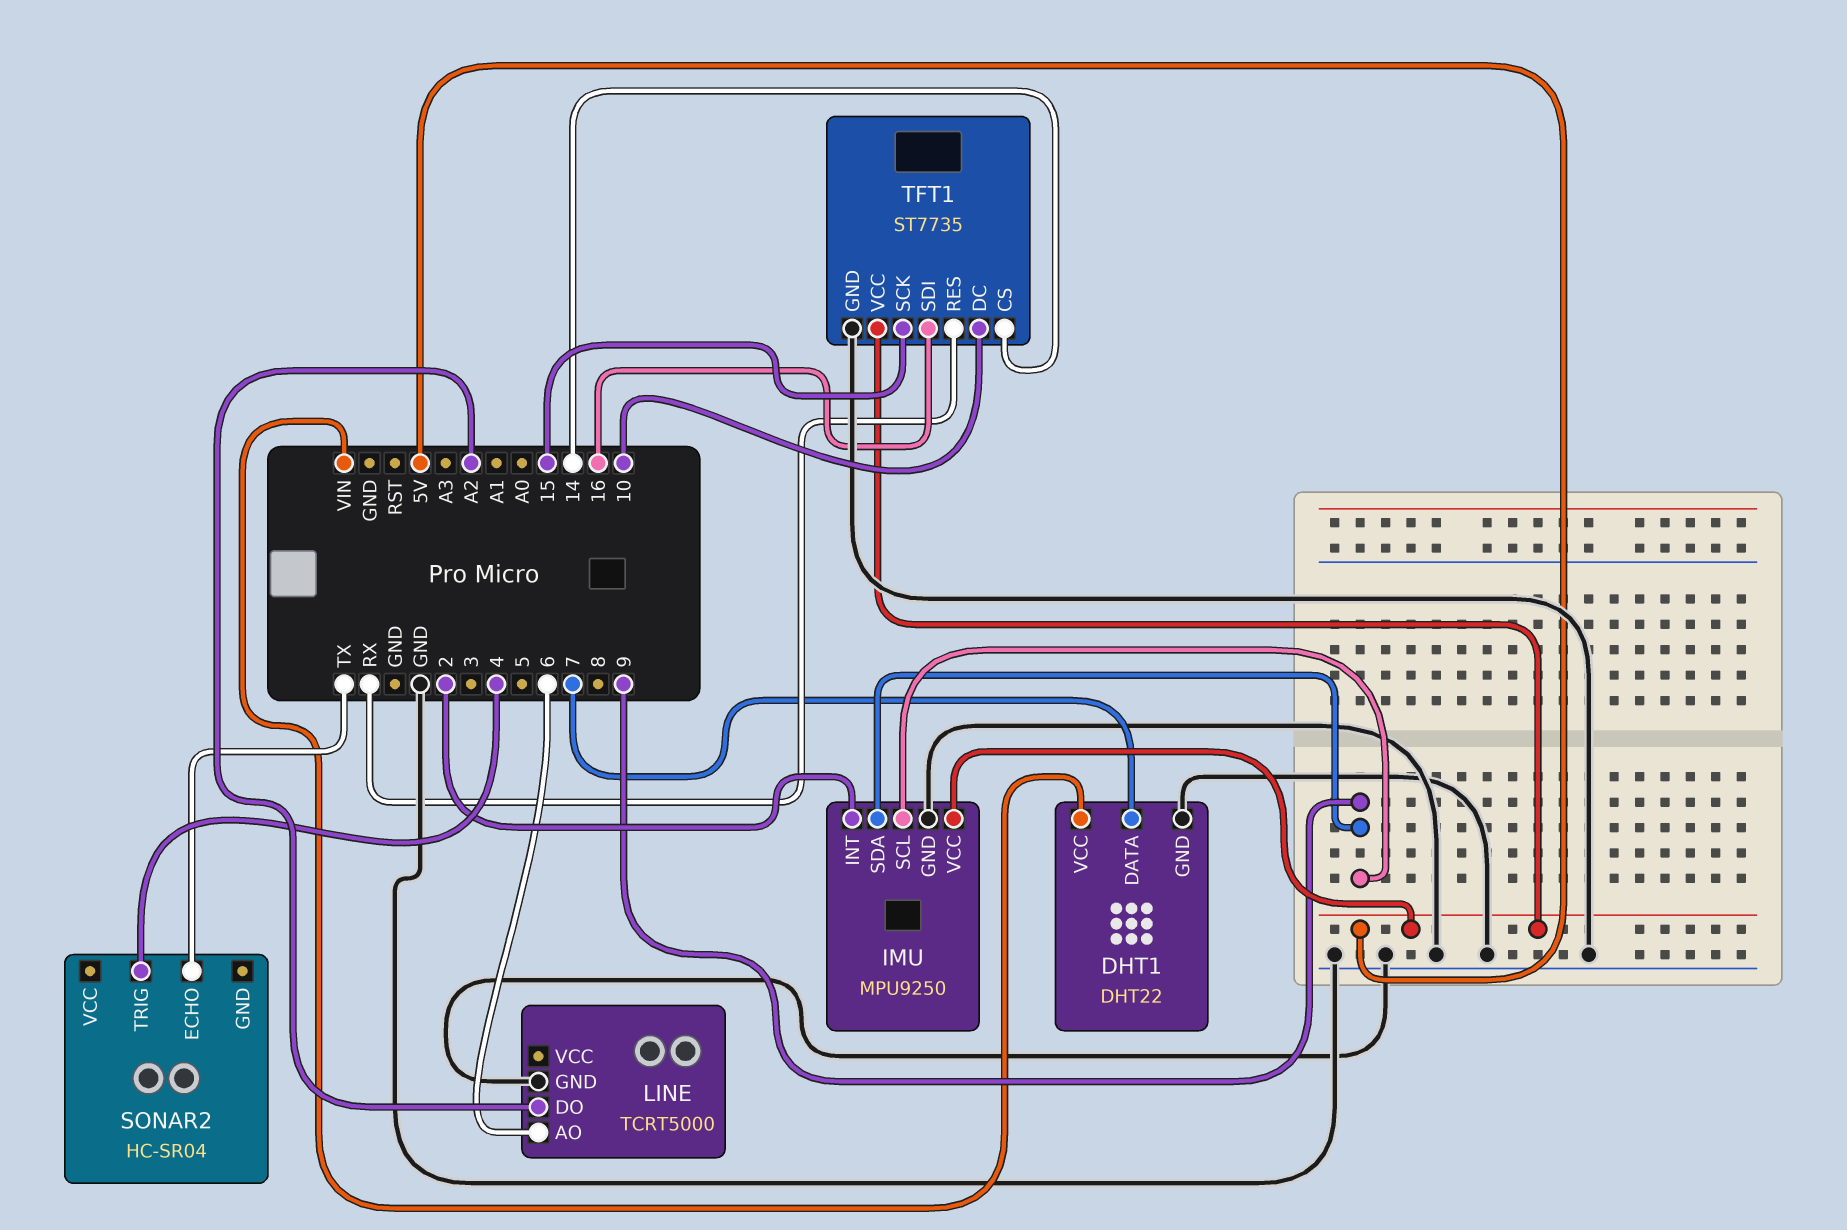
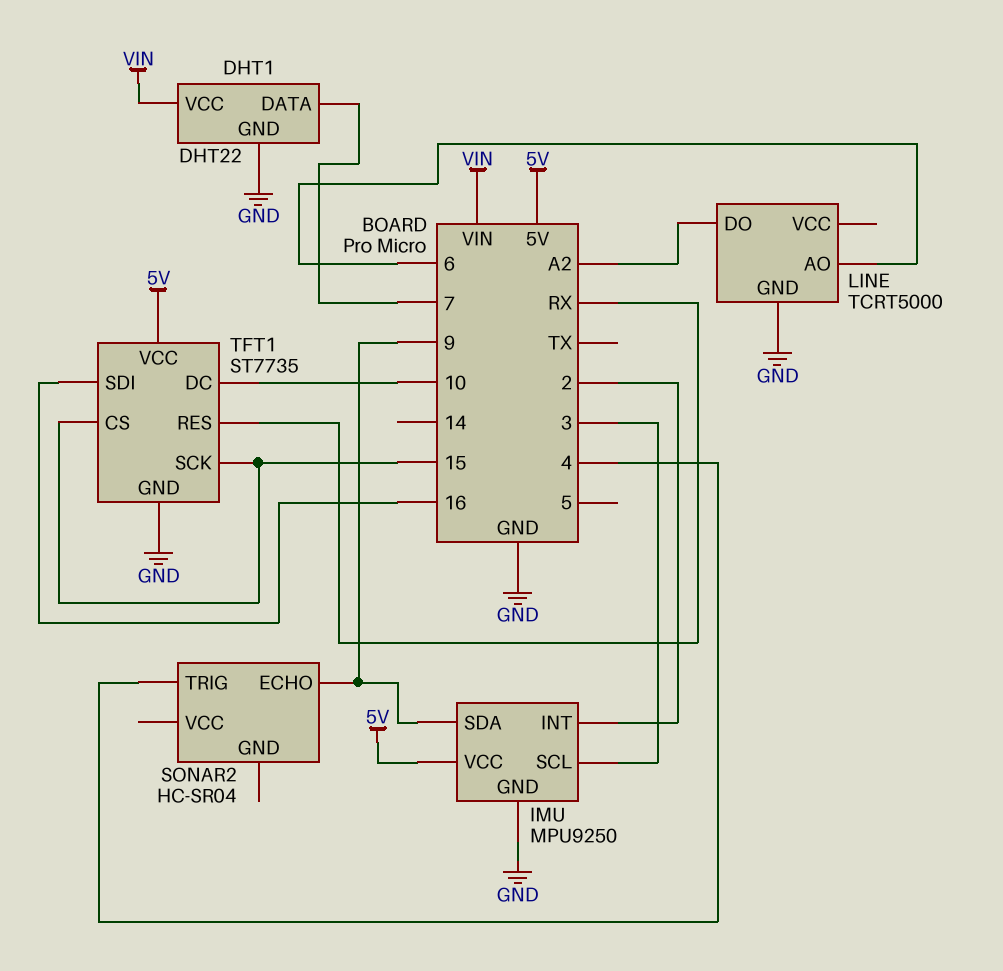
IMU pin SCL: 9 -> 3
SONAR2 pin ECHO: TX -> 9
TFT1 pin CS: 14 -> 15

